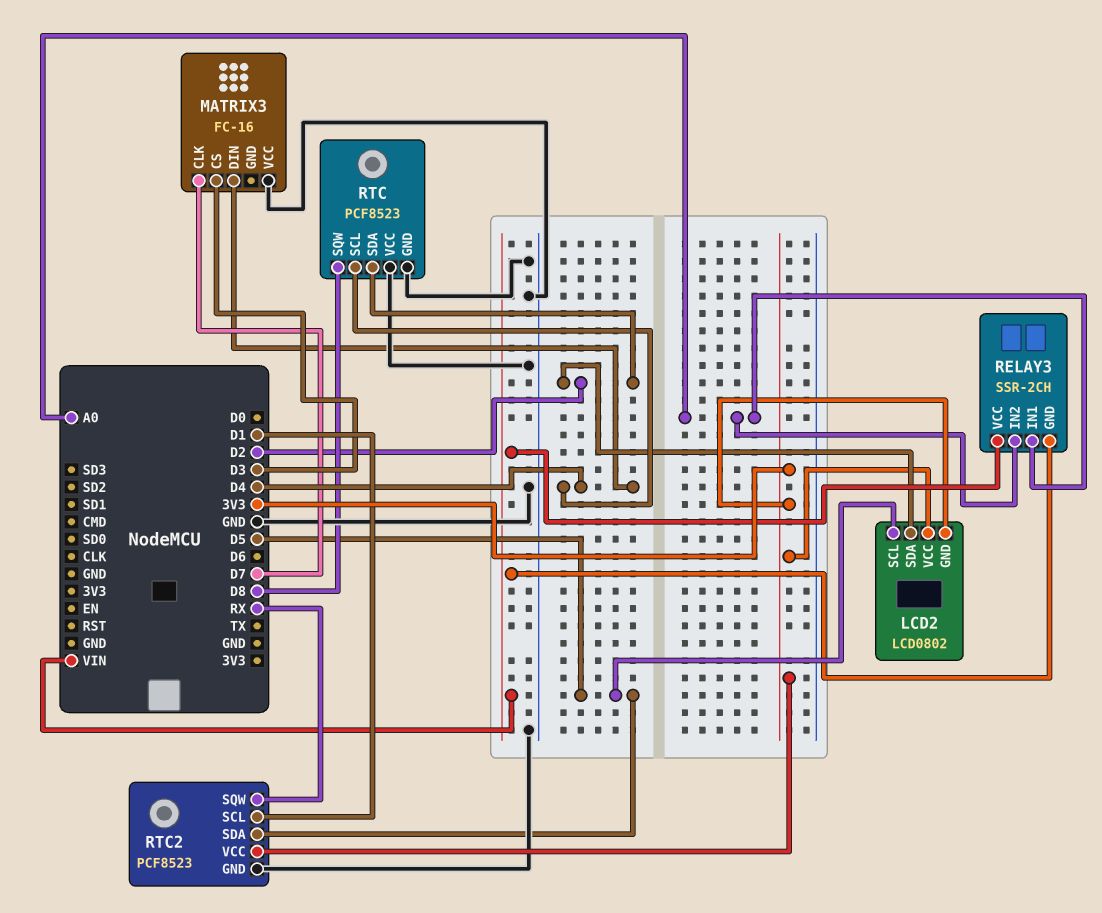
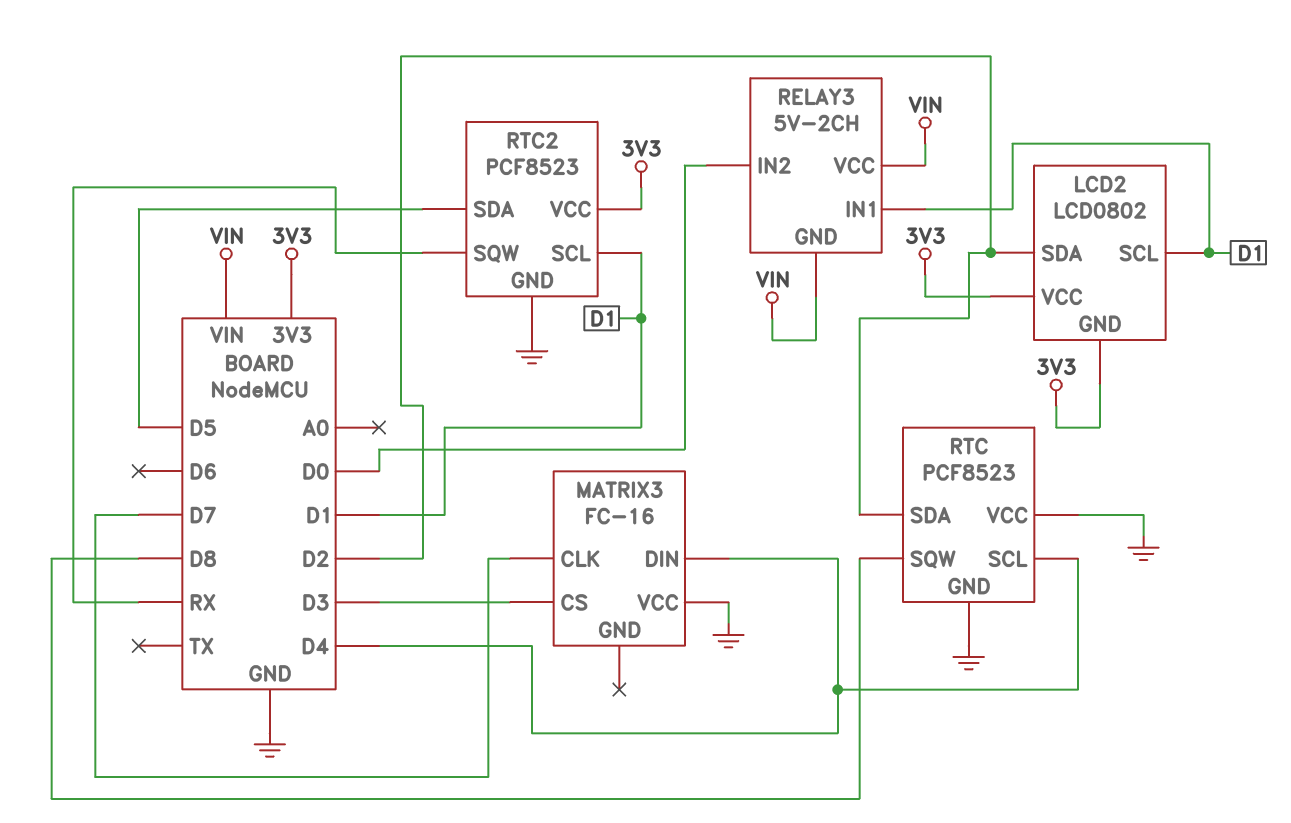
LCD2 pin SCL: D5 -> D1
RELAY3: SSR-2CH -> 5V-2CH
RELAY3 pin IN1: A0 -> D1
RELAY3 pin IN2: A0 -> D0

